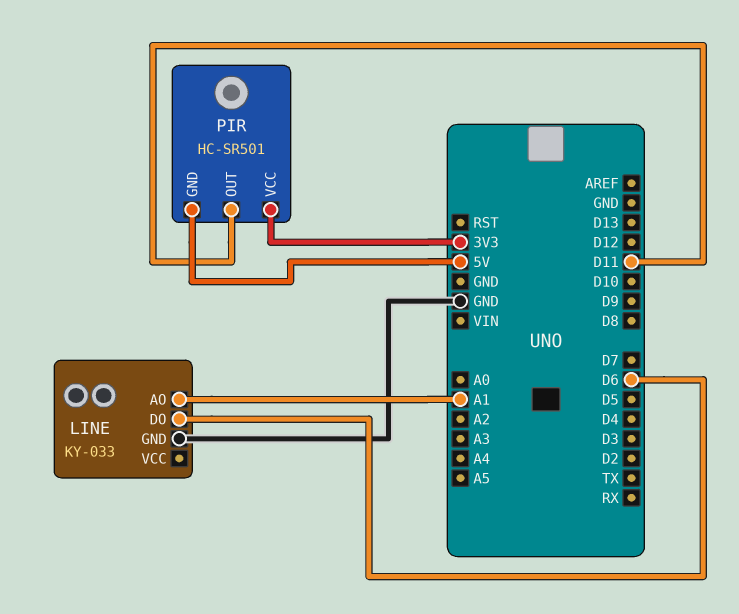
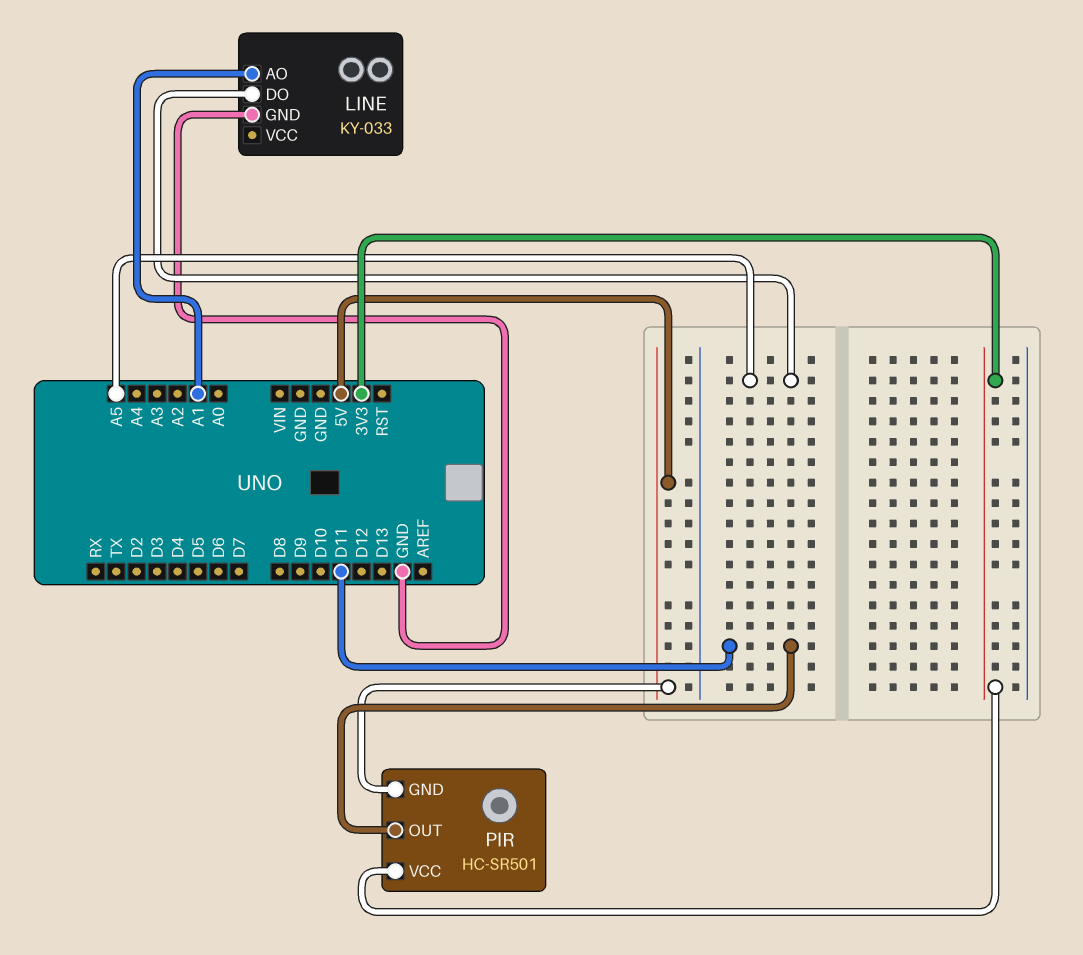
LINE pin DO: D6 -> A5

